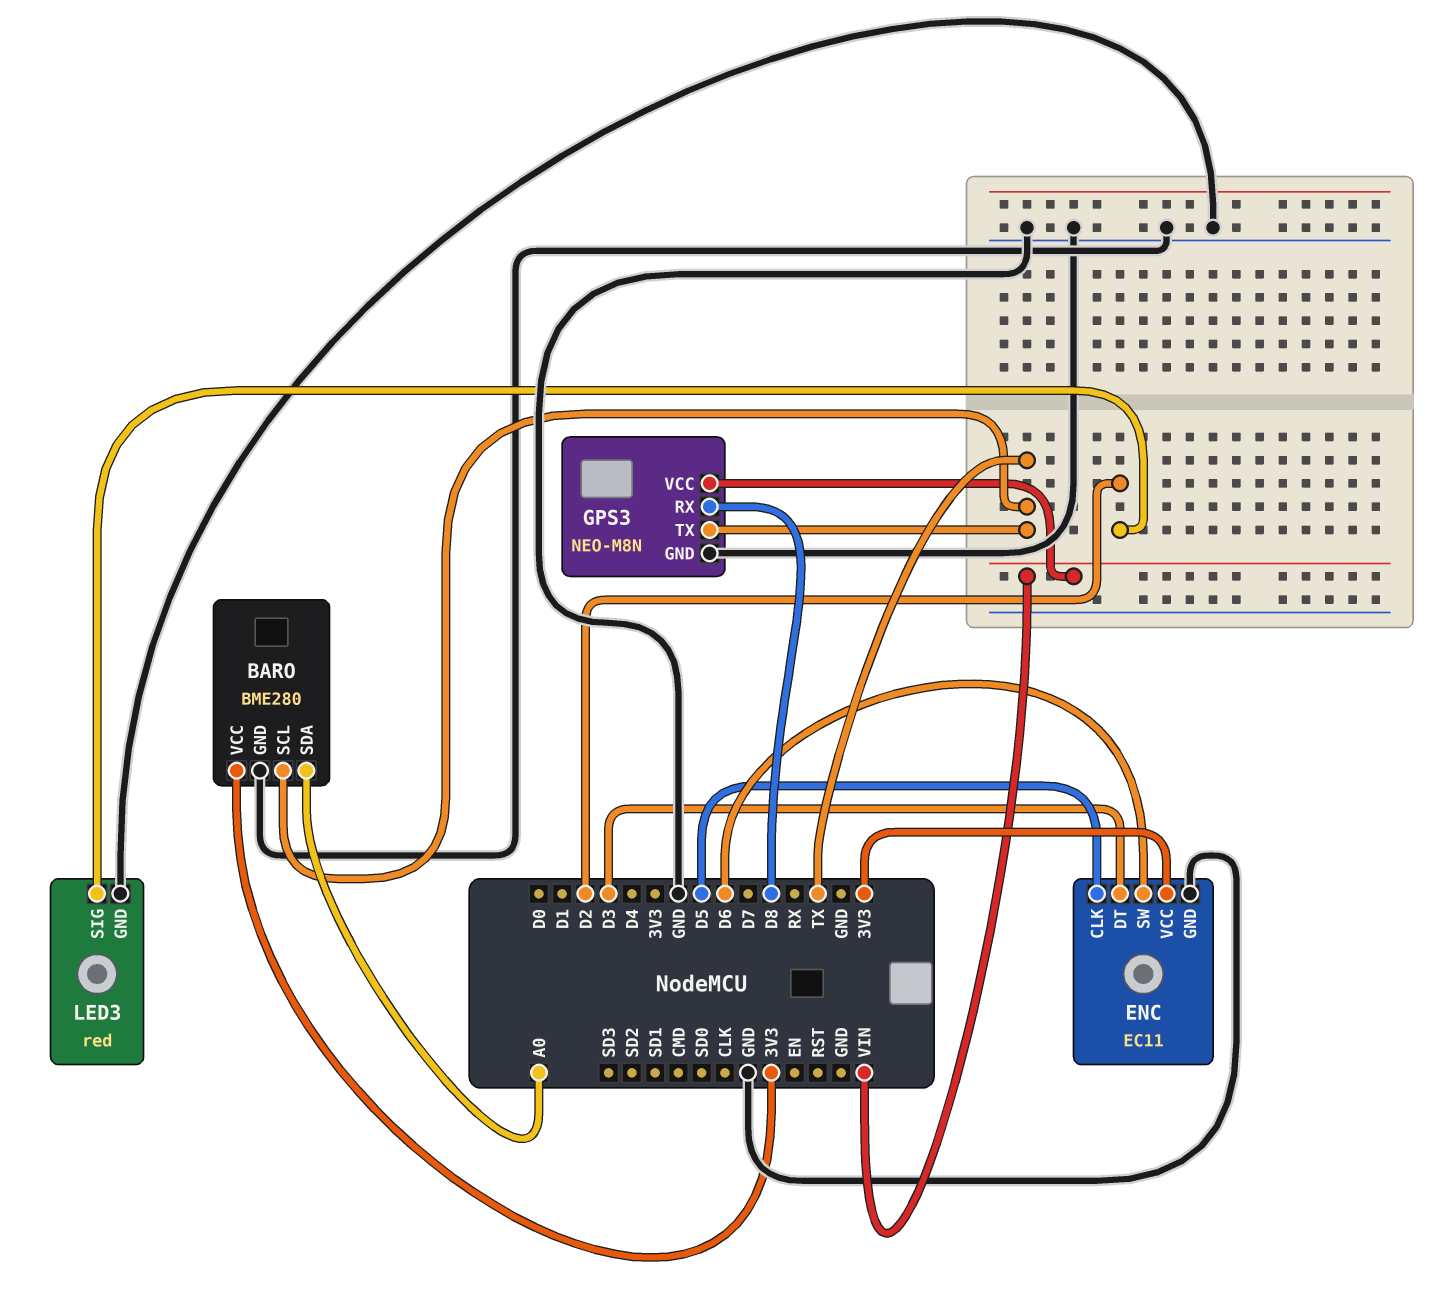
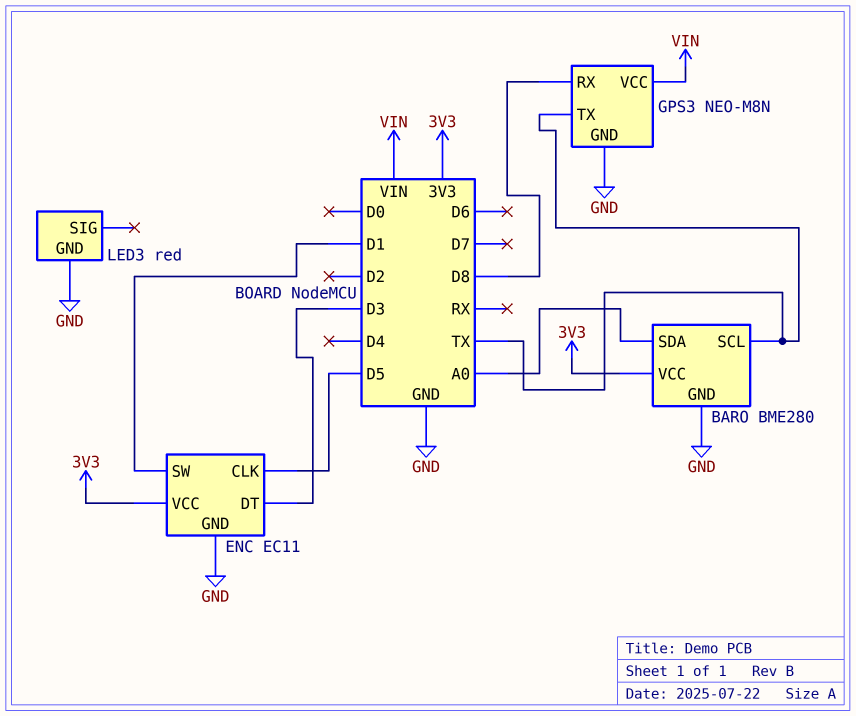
ENC pin SW: D6 -> D1
LED3 pin SIG: D2 -> none

